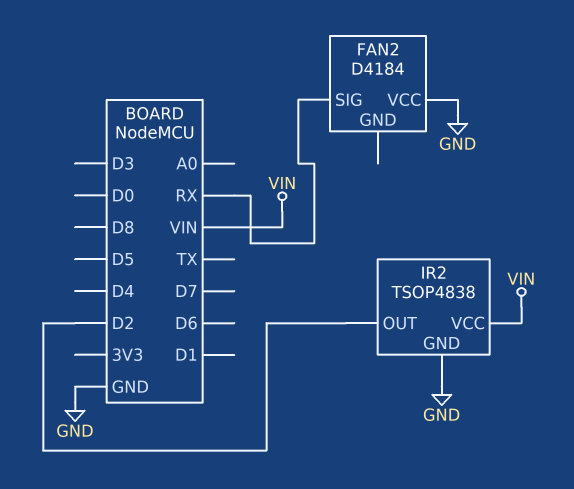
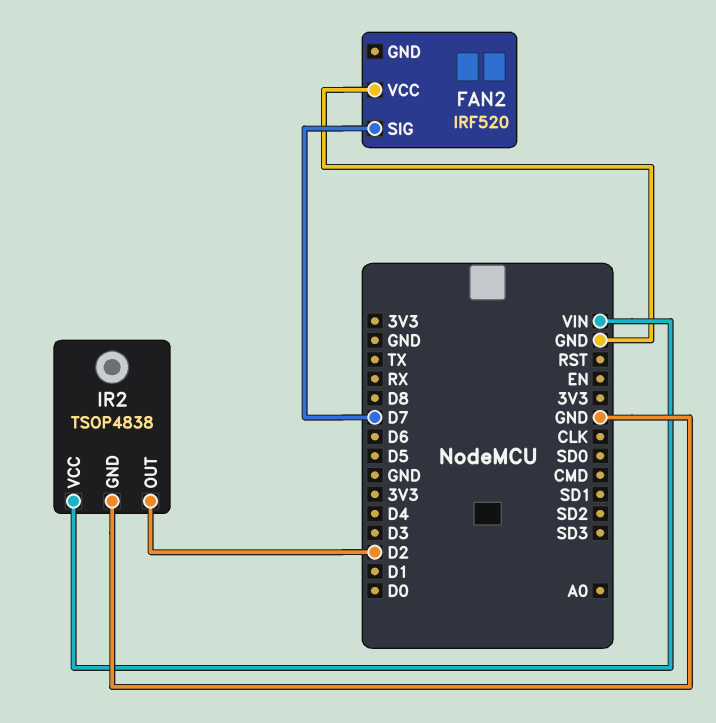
FAN2: D4184 -> IRF520
FAN2 pin SIG: RX -> D7

